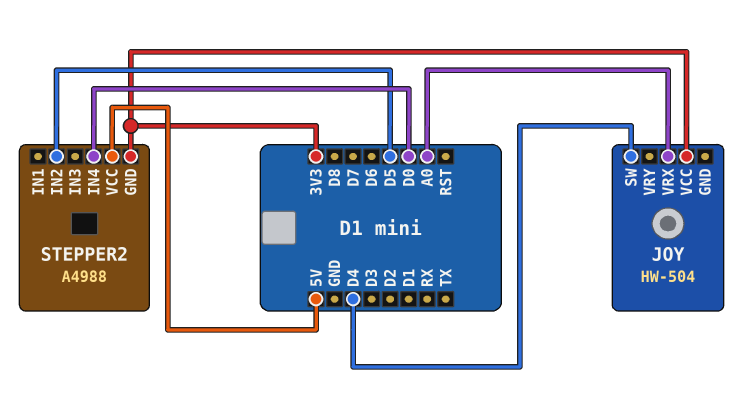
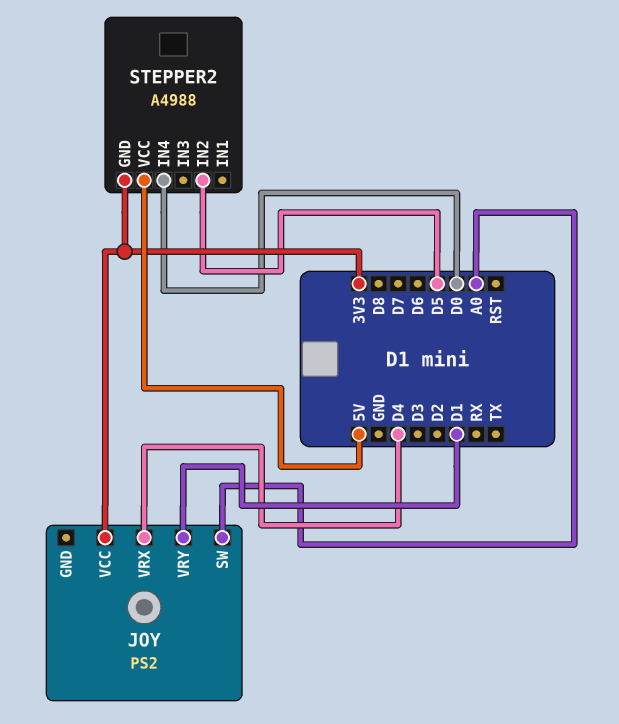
JOY: HW-504 -> PS2
JOY pin SW: D4 -> A0
JOY pin VRX: A0 -> D4
JOY pin VRY: none -> D1

